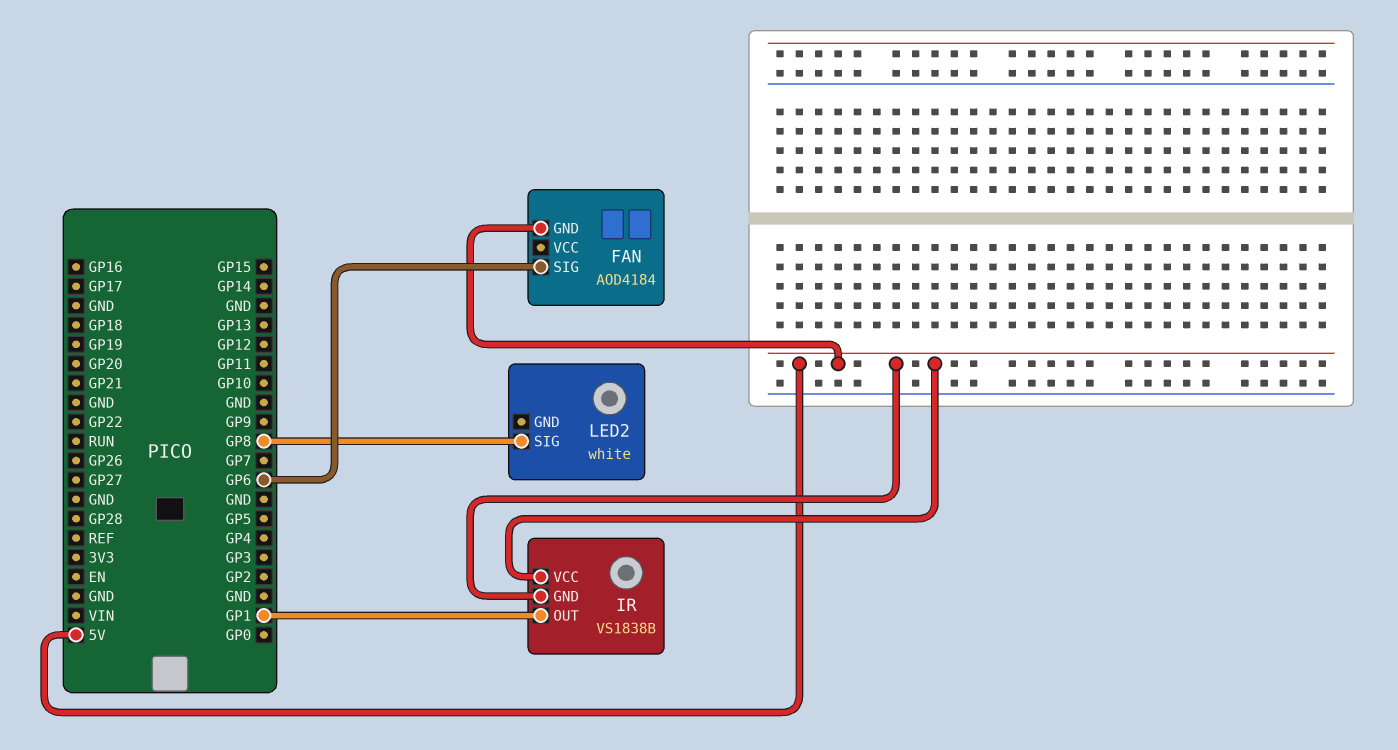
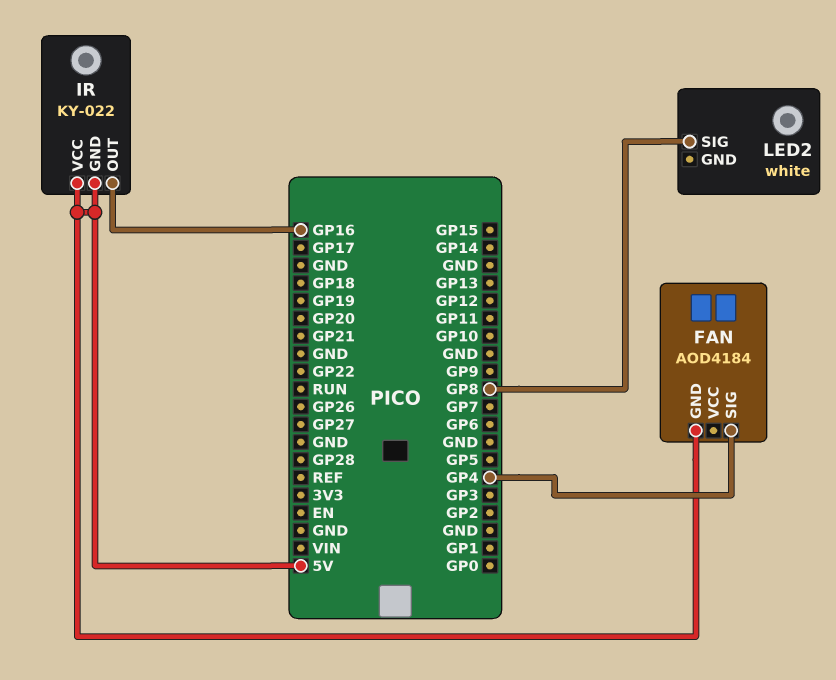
FAN pin SIG: GP6 -> GP4
IR: VS1838B -> KY-022
IR pin OUT: GP1 -> GP16

